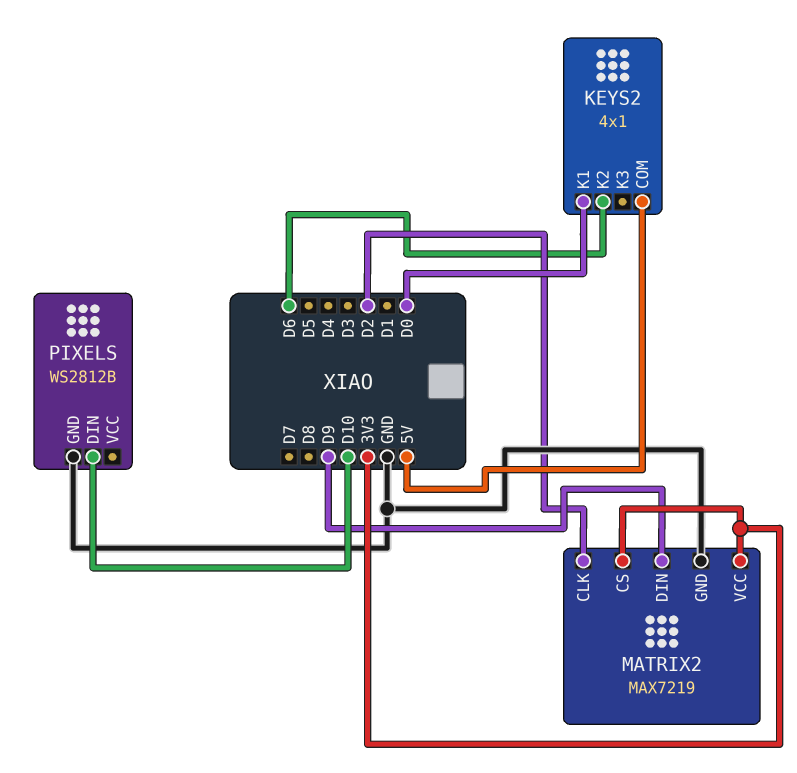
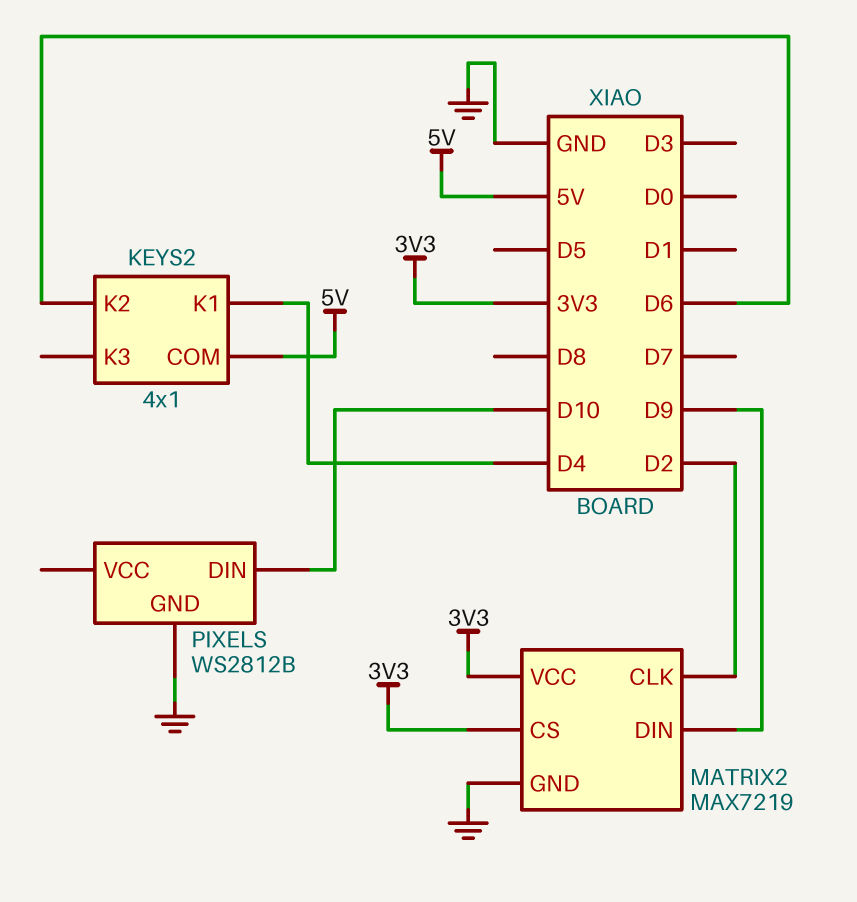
KEYS2 pin K1: D0 -> D4

